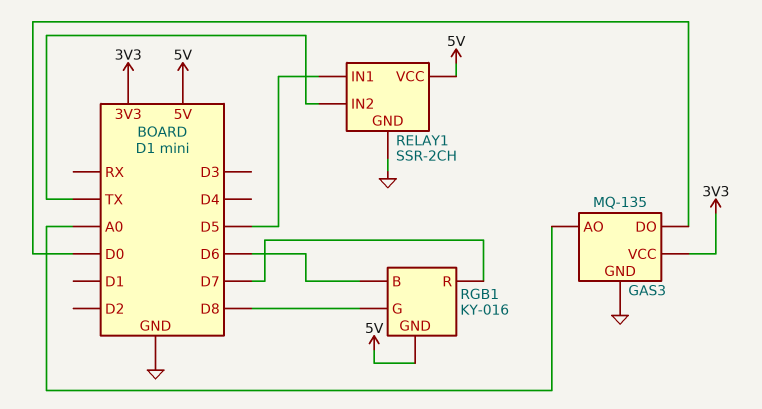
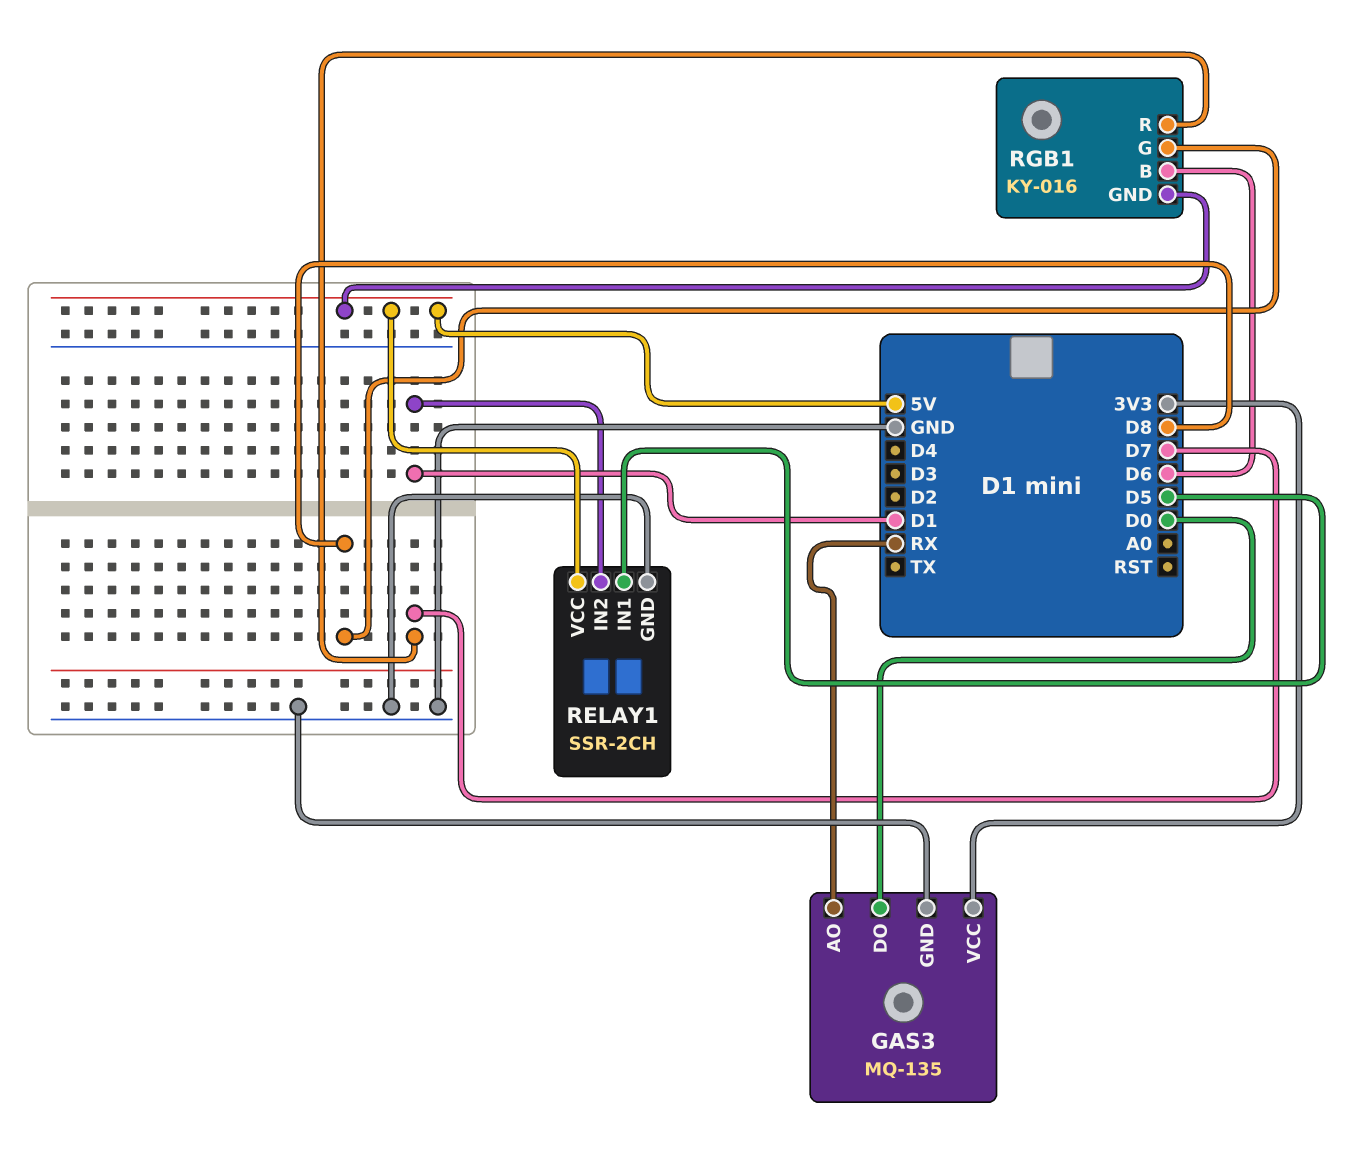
GAS3 pin AO: A0 -> RX
RELAY1 pin IN2: TX -> D1

